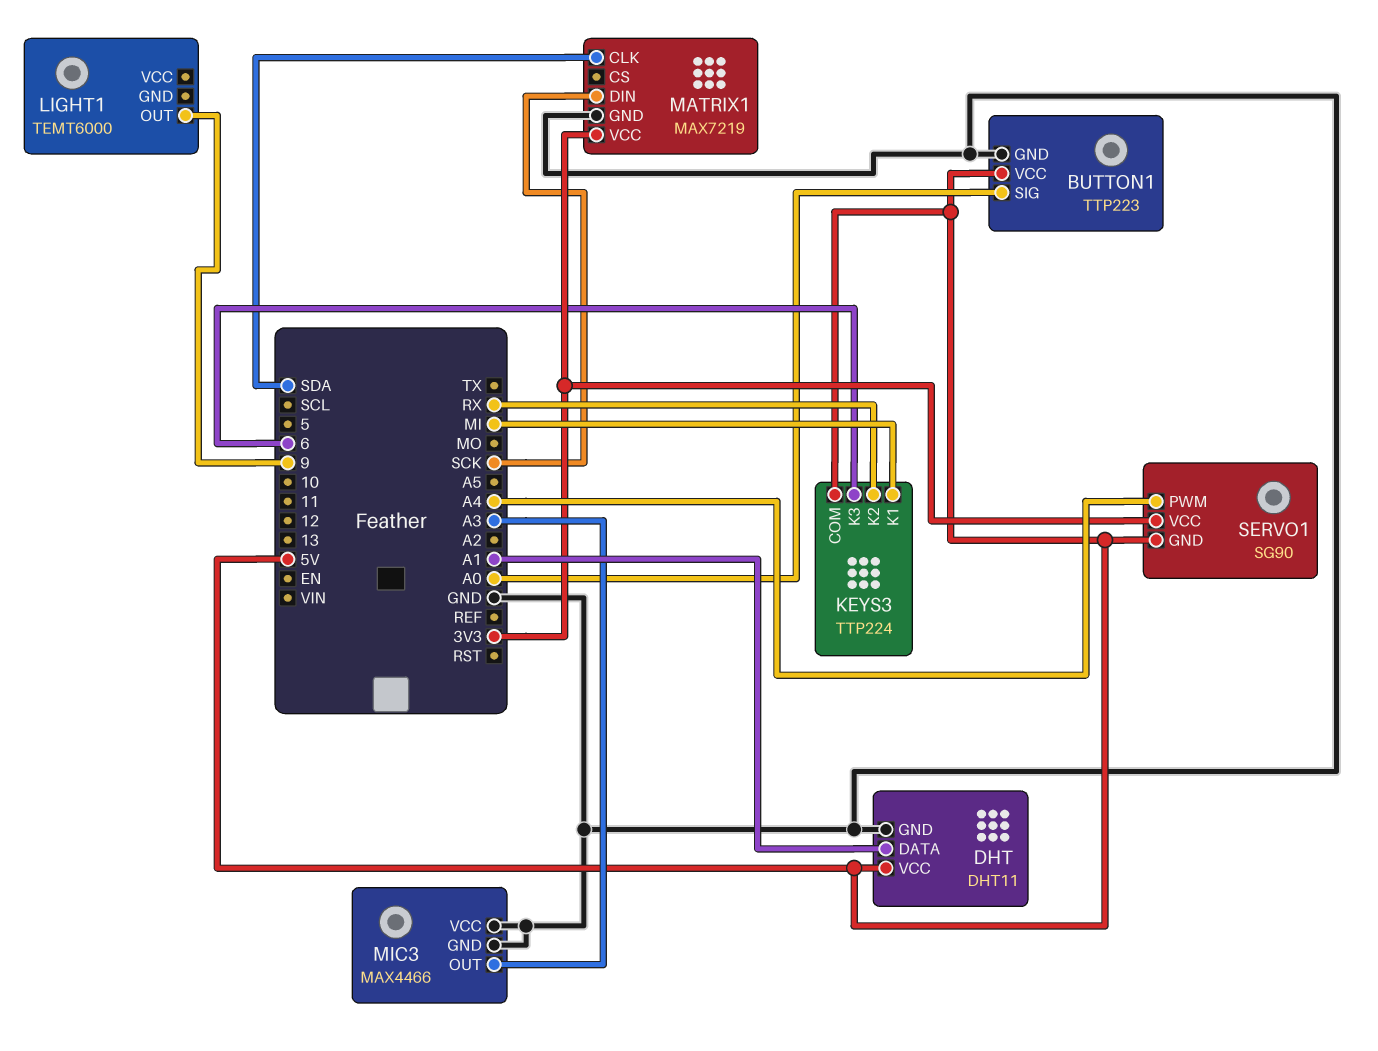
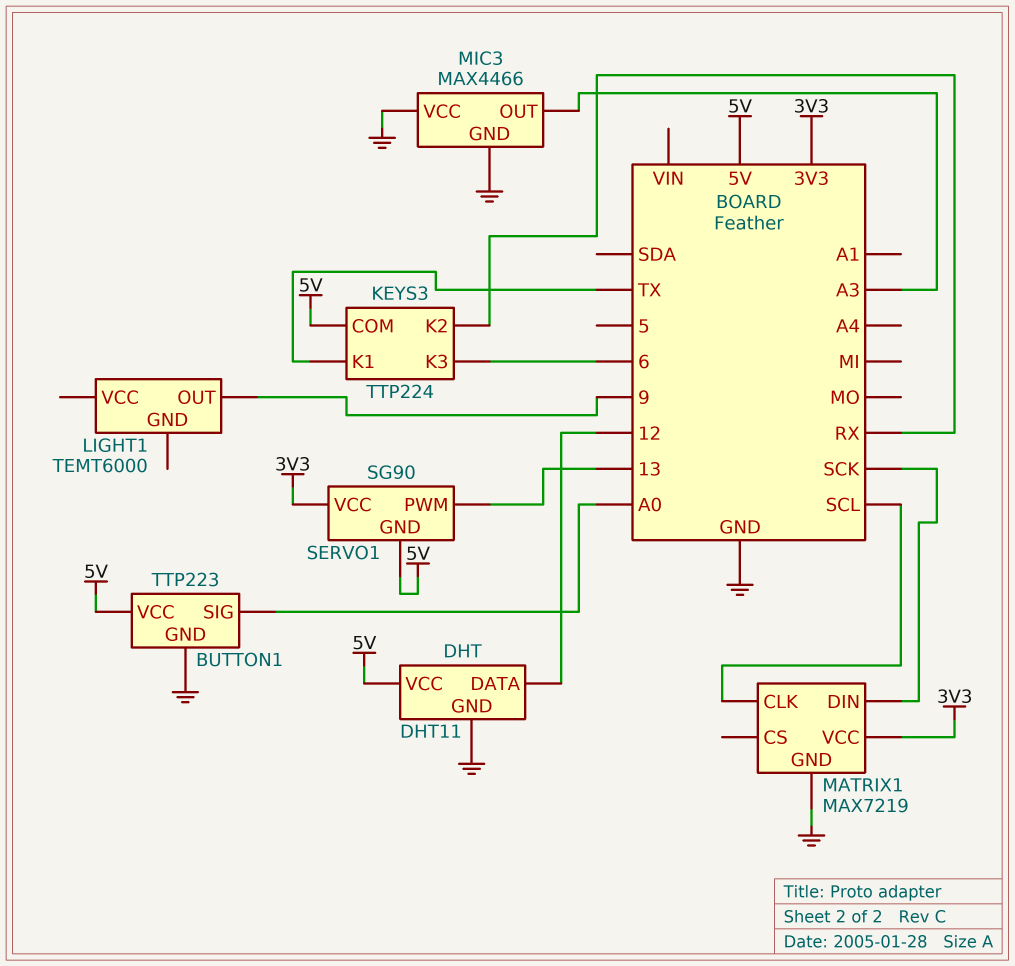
DHT pin DATA: A1 -> 12
KEYS3 pin K1: MI -> TX
MATRIX1 pin CLK: SDA -> SCL
SERVO1 pin PWM: A4 -> 13

